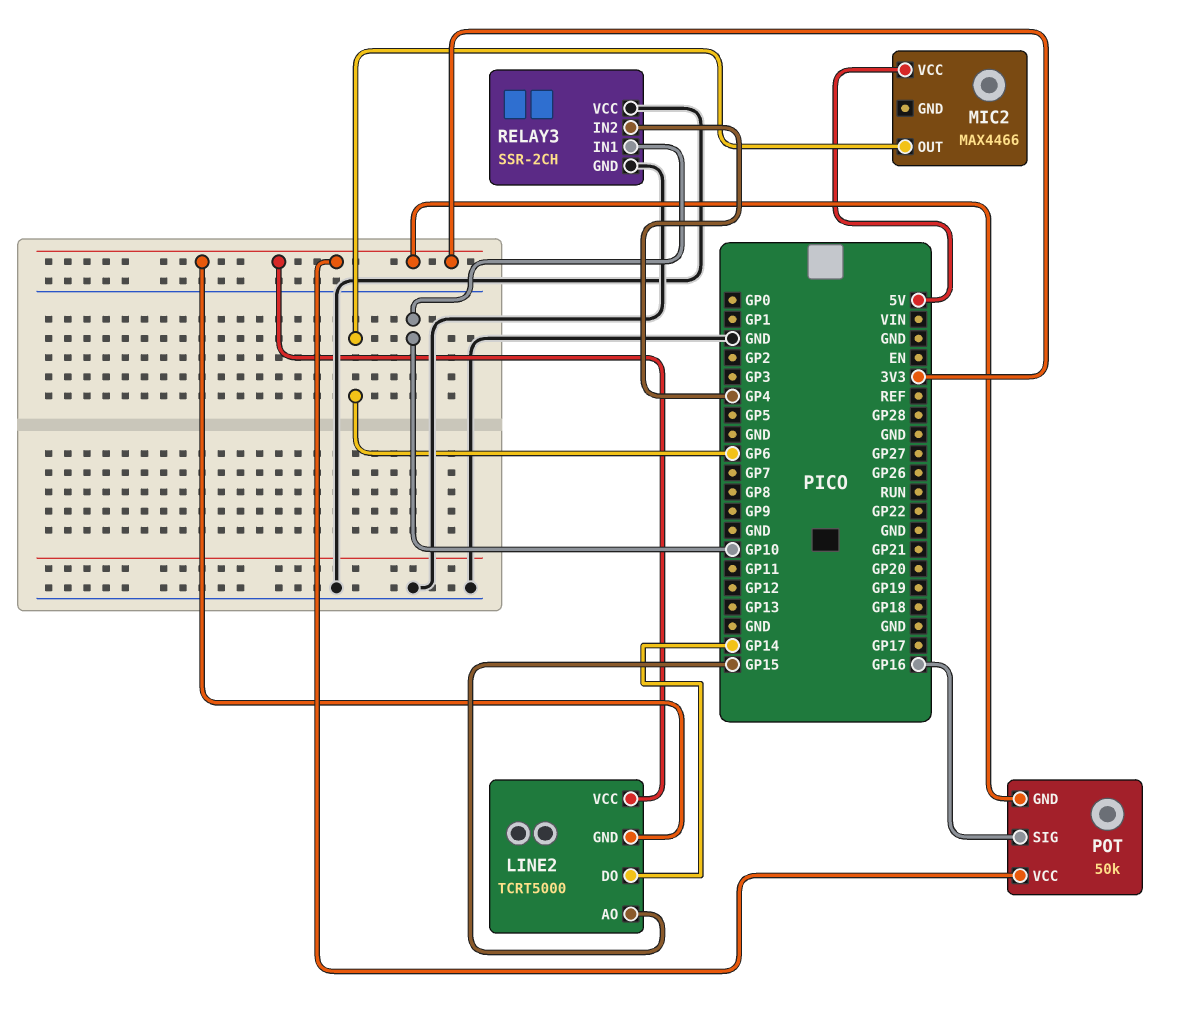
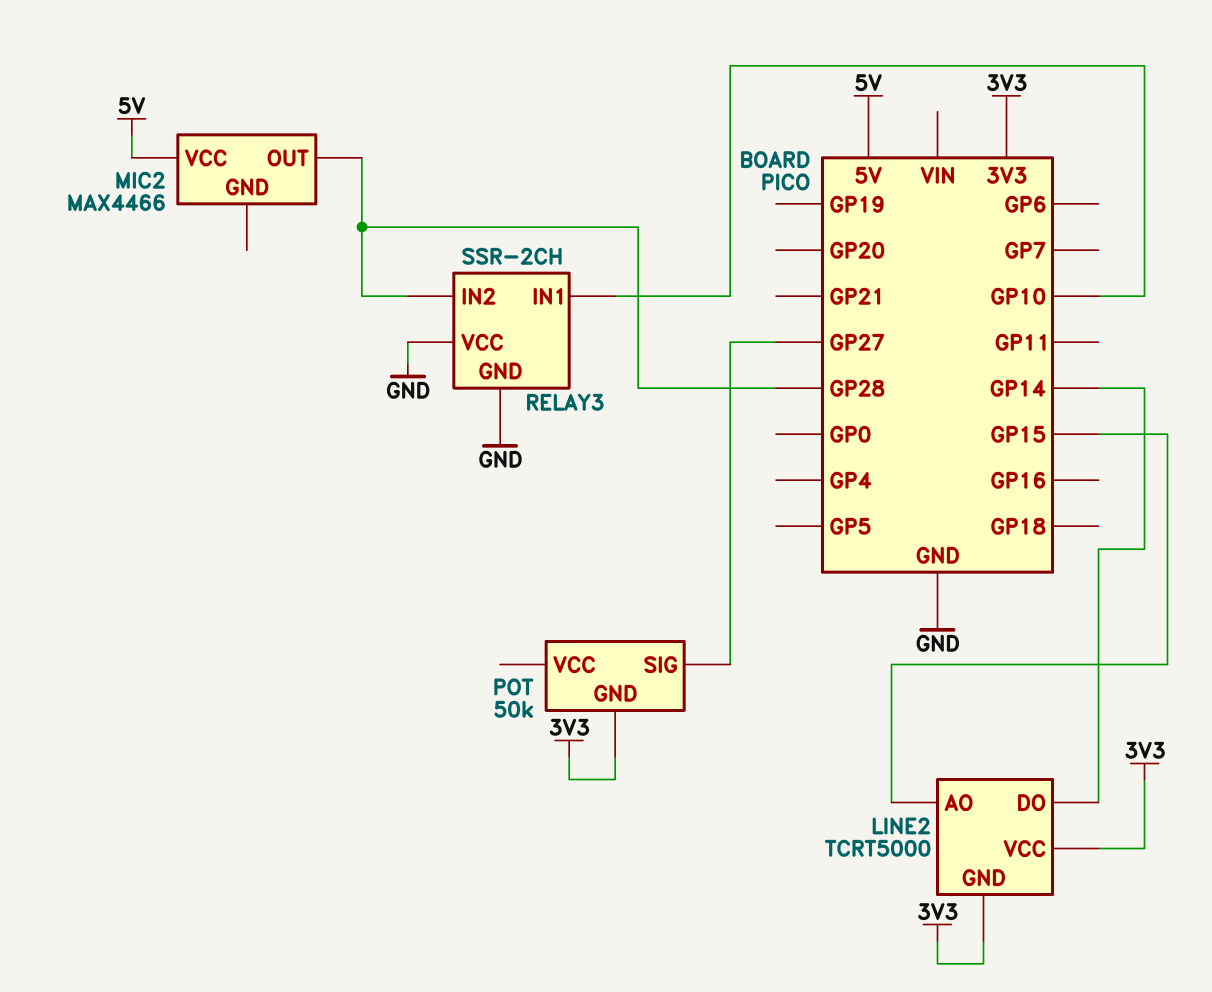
MIC2 pin OUT: GP6 -> GP28
POT pin SIG: GP16 -> GP27
POT pin VCC: 3V3 -> none
RELAY3 pin IN2: GP4 -> GP28

